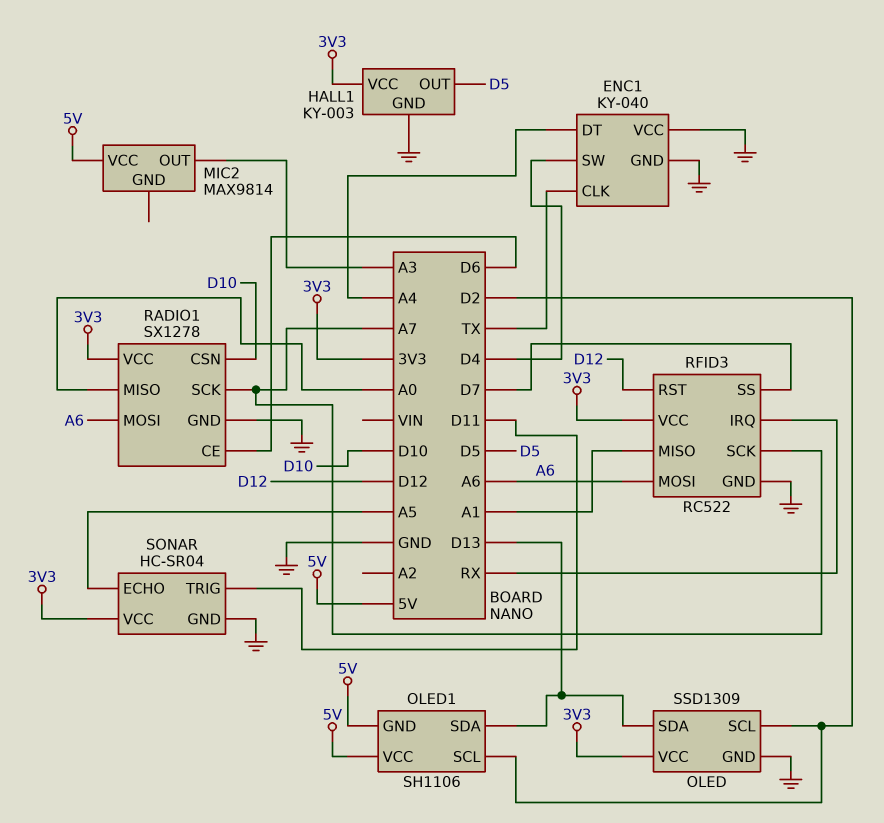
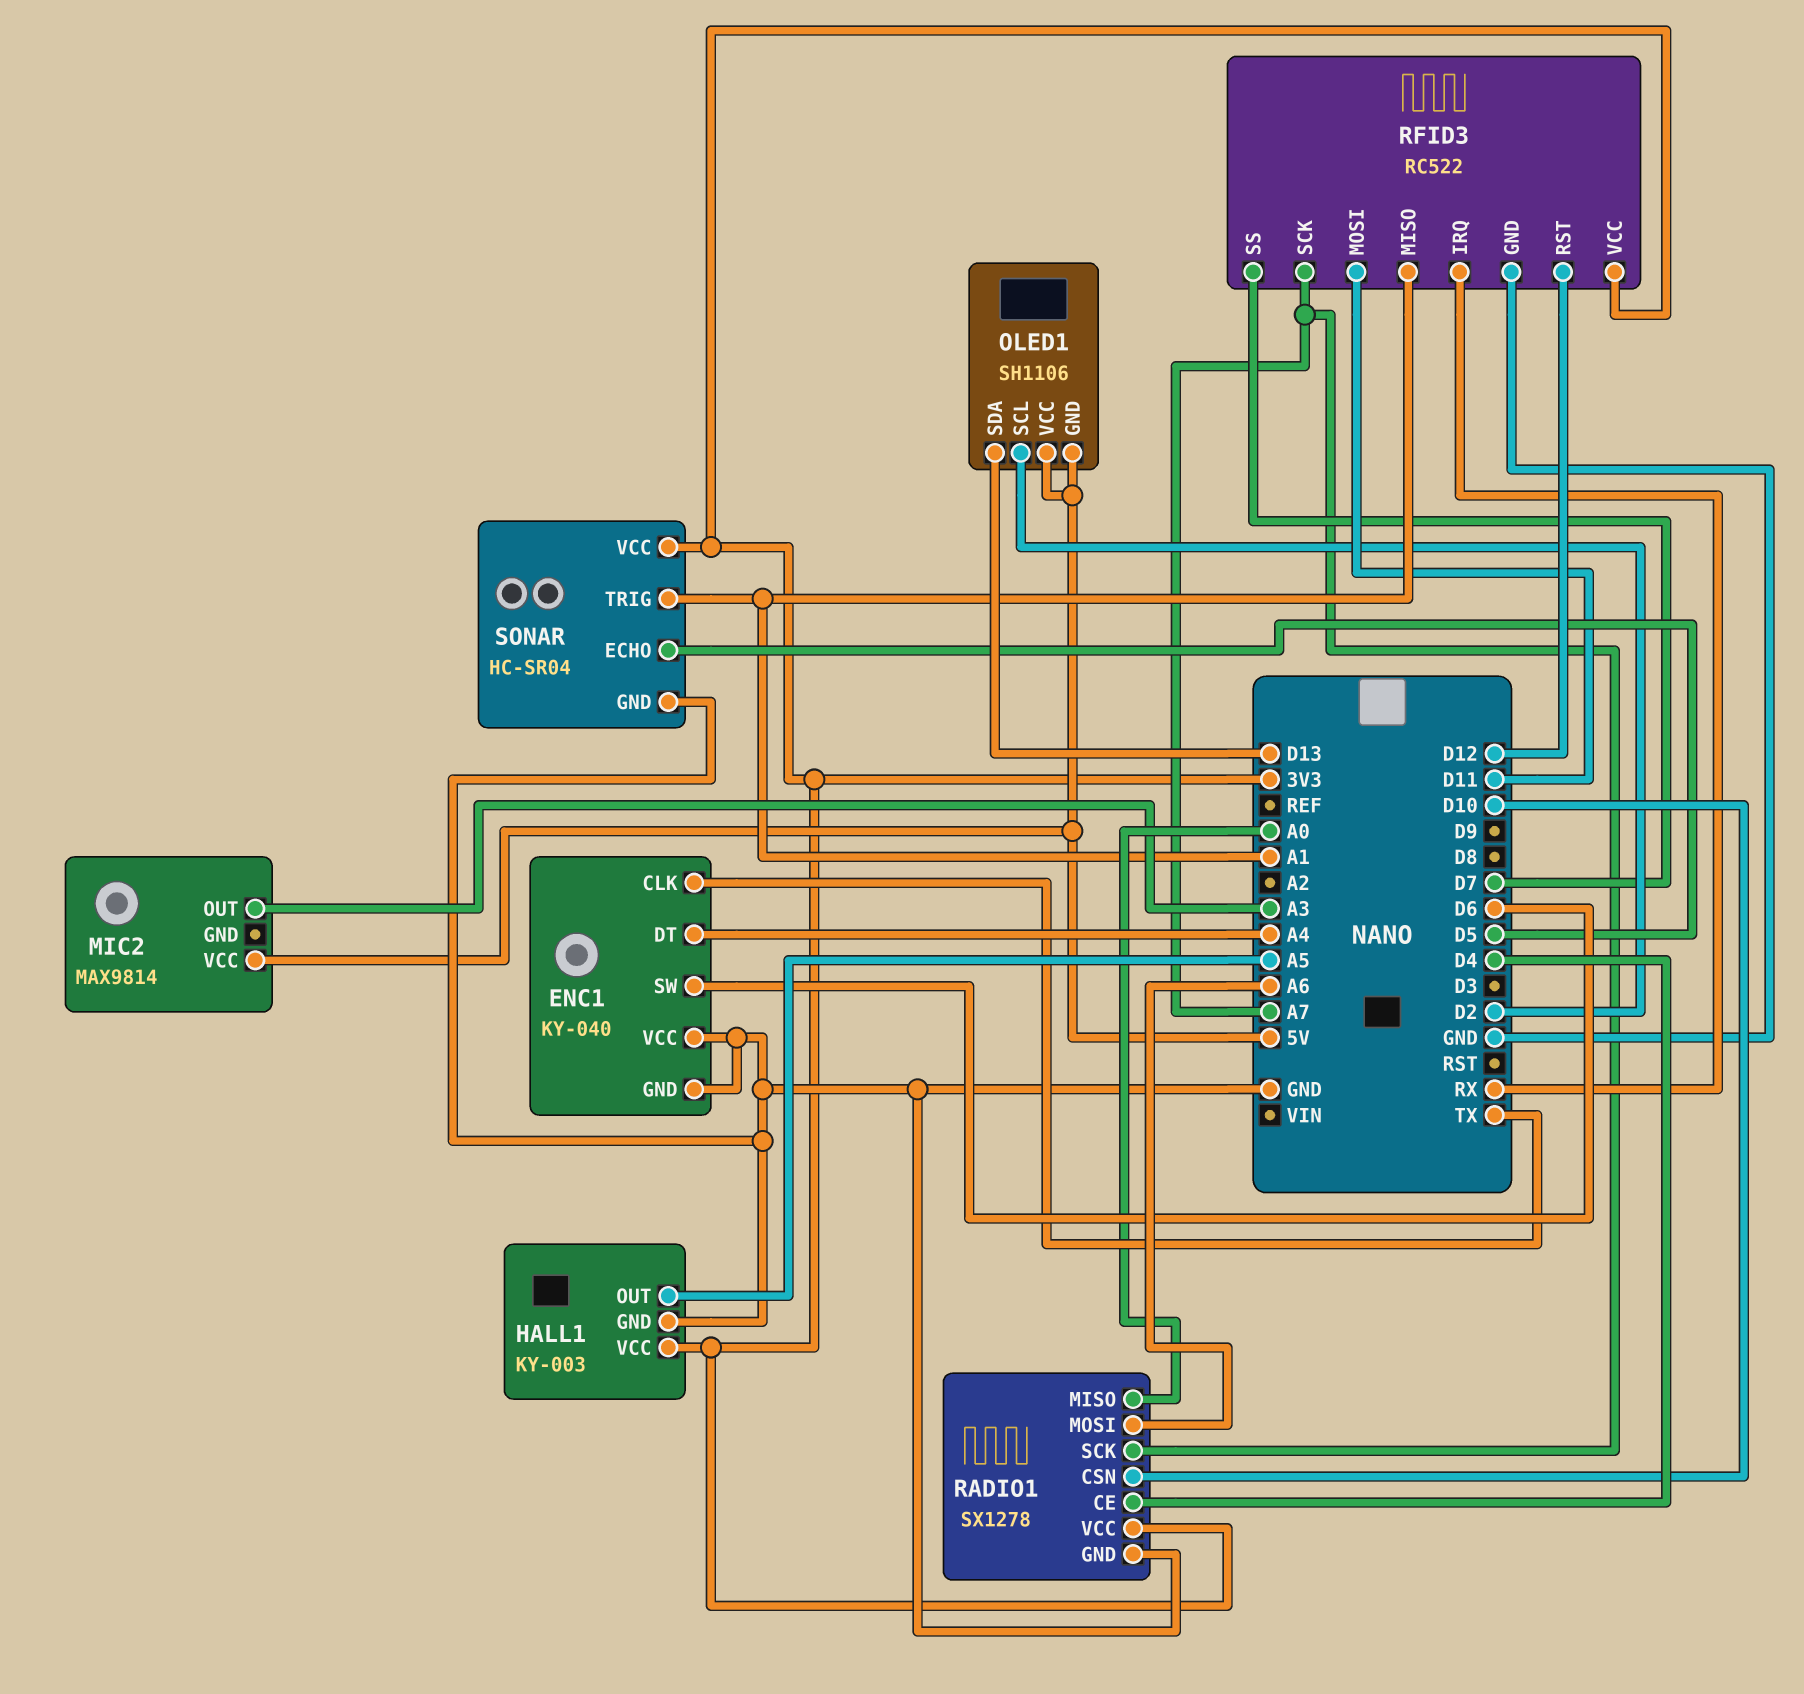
ENC1 pin SW: D4 -> D6
HALL1 pin OUT: D5 -> A5
OLED: SSD1309 -> none
OLED pin GND: GND -> none
OLED pin SCL: D2 -> none
OLED pin SDA: D13 -> none
OLED pin VCC: 3V3 -> none
RADIO1 pin CE: D6 -> D4
RFID3 pin MOSI: A6 -> D11
SONAR pin ECHO: A5 -> D5
SONAR pin TRIG: D11 -> A1

